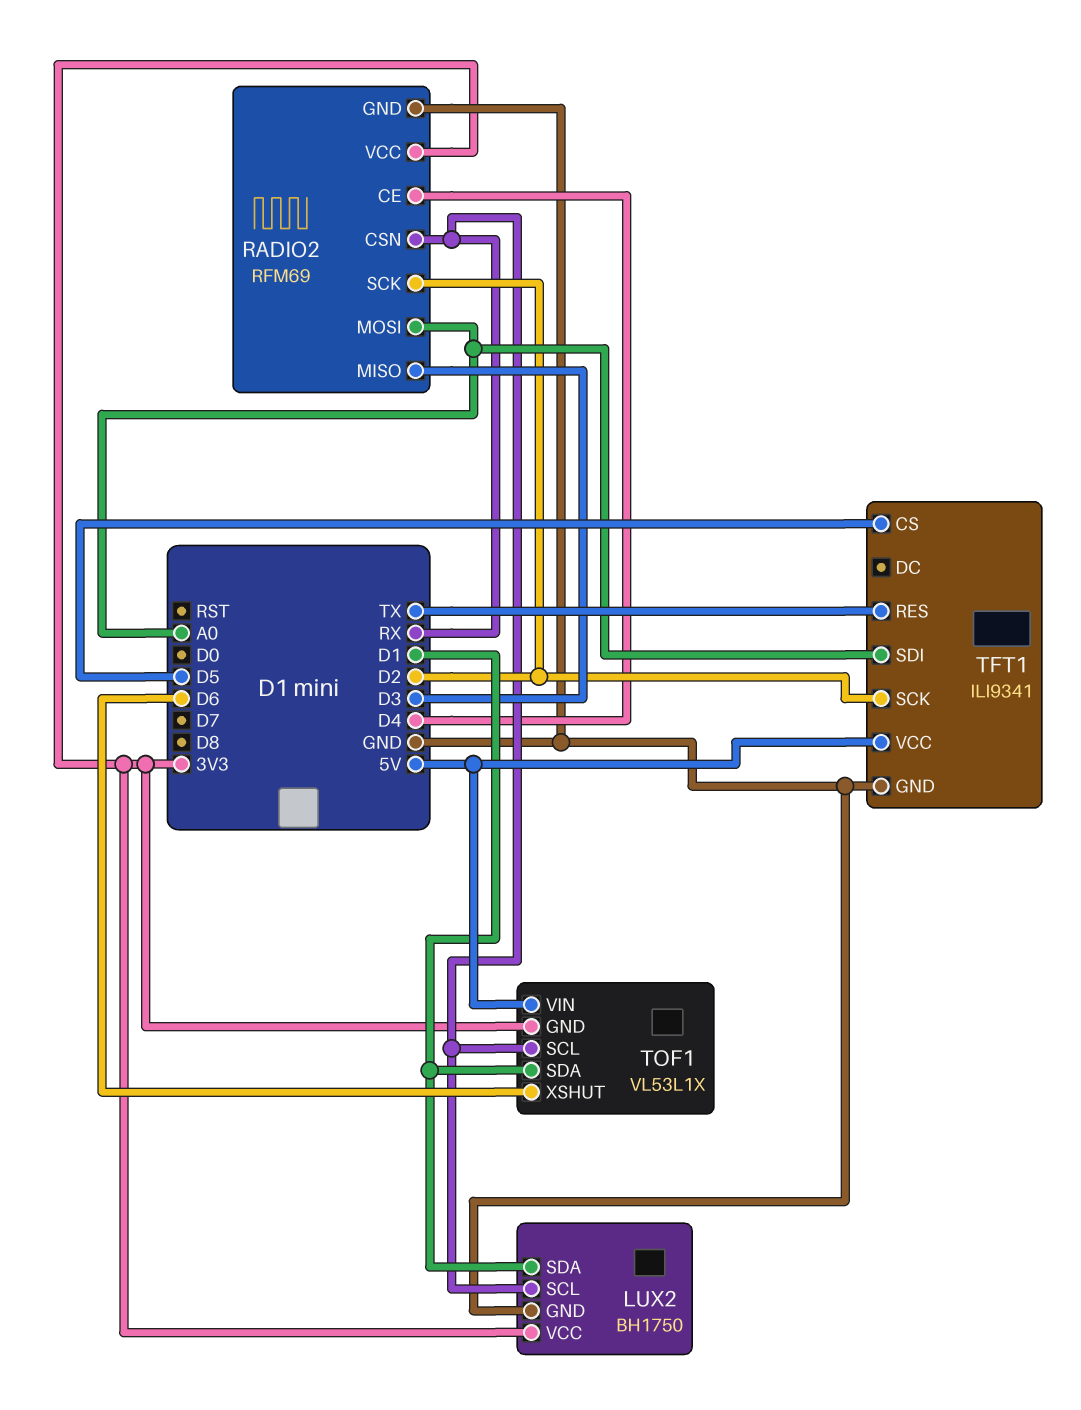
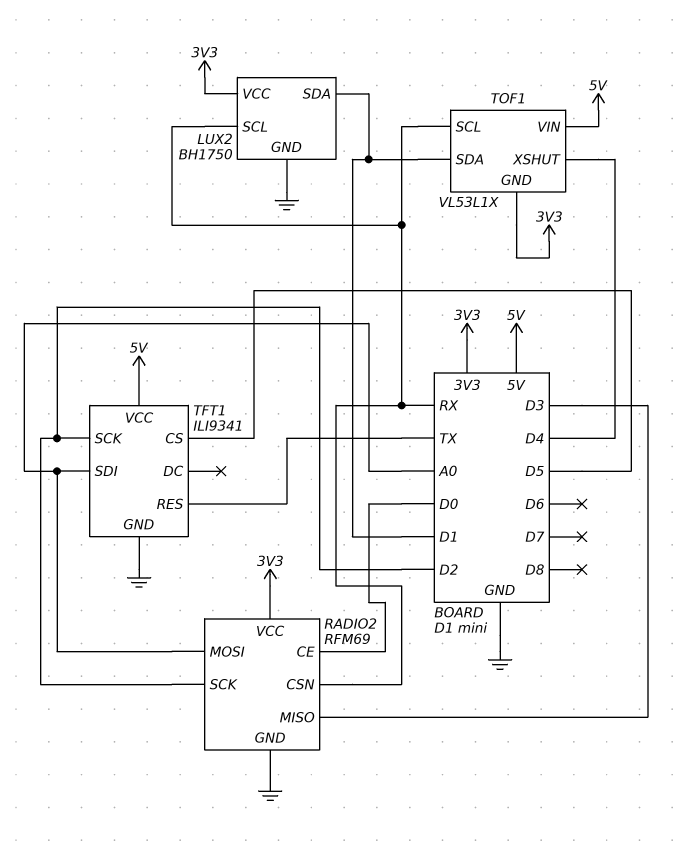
RADIO2 pin CE: D4 -> D0
TOF1 pin XSHUT: D6 -> D4

